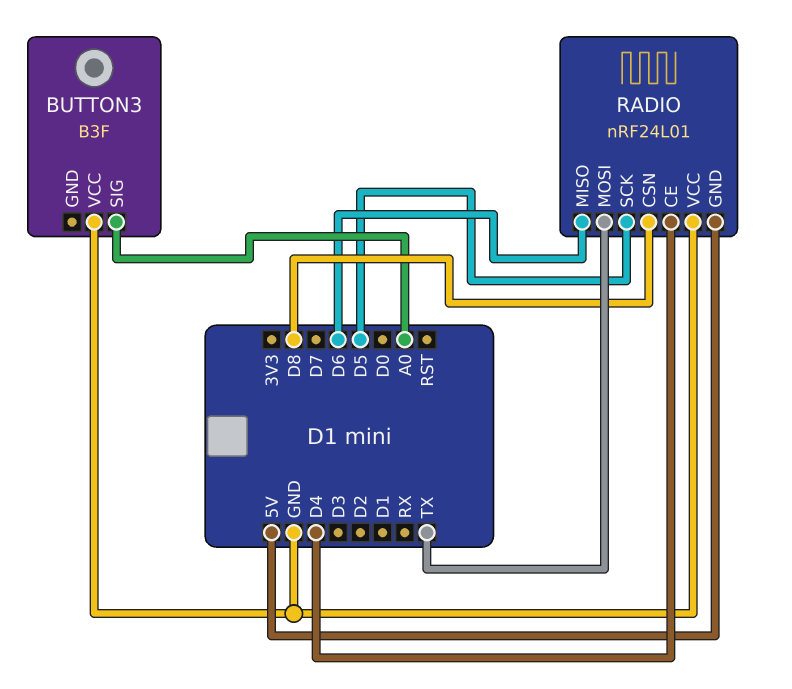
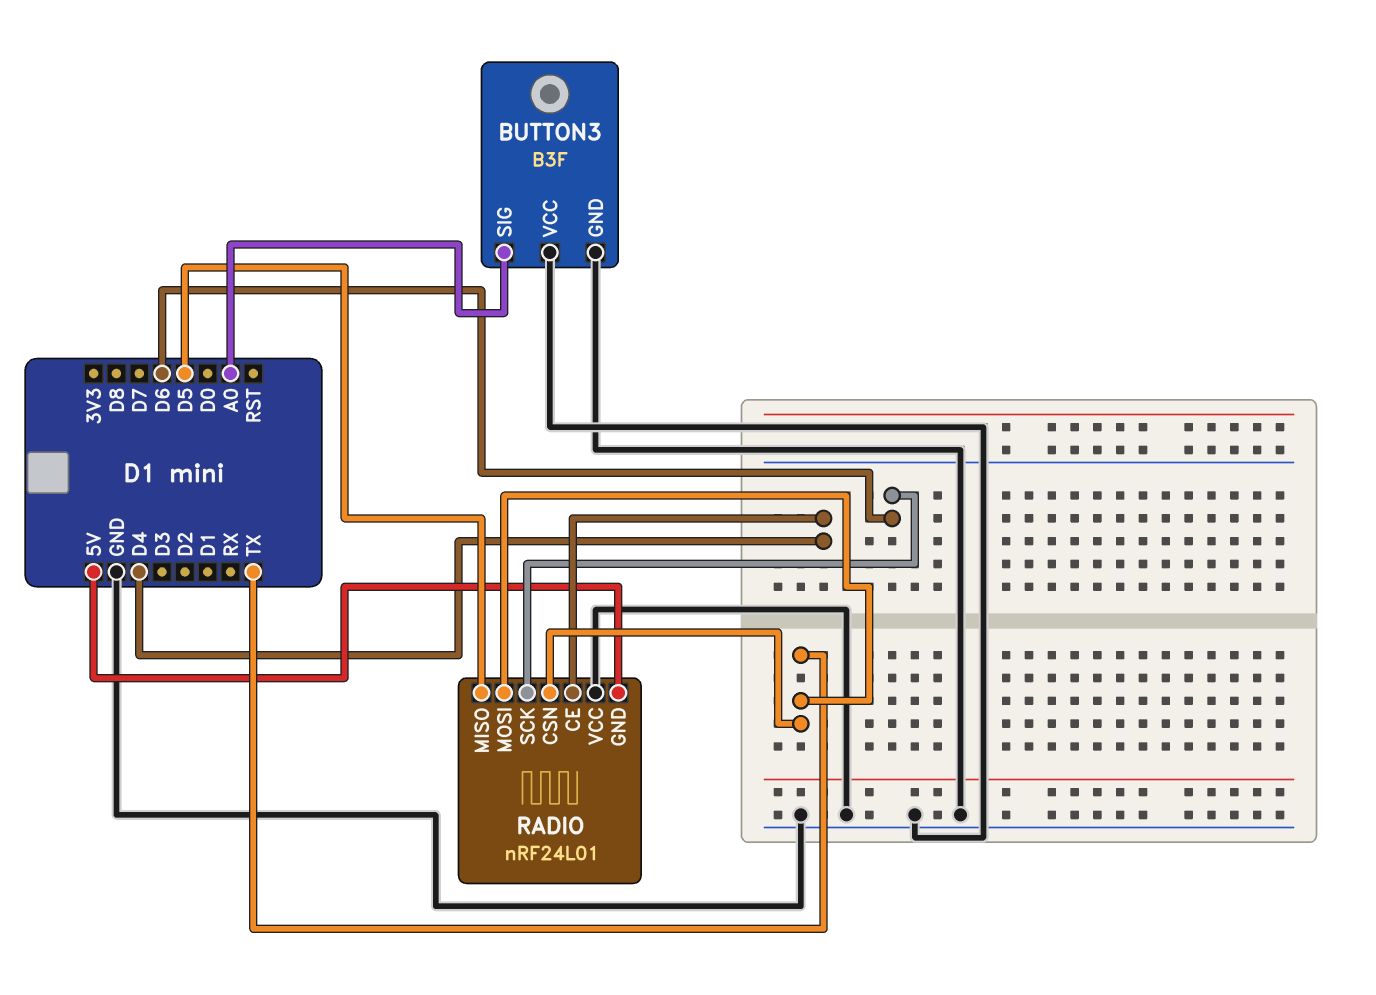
BUTTON3 pin GND: none -> GND
RADIO pin CSN: D8 -> TX
RADIO pin MISO: D6 -> D5
RADIO pin SCK: D5 -> D6

